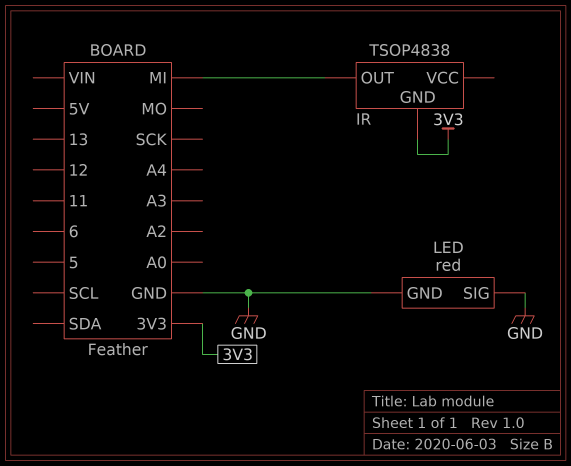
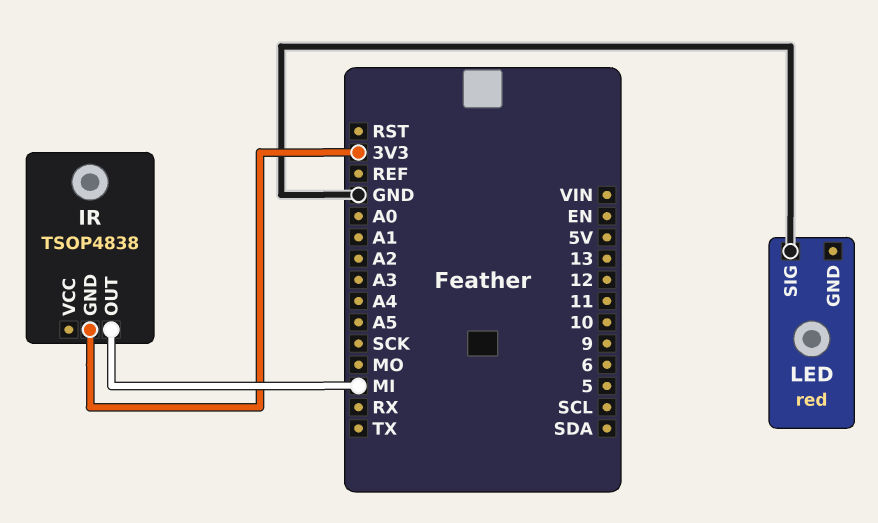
LED pin GND: GND -> none

